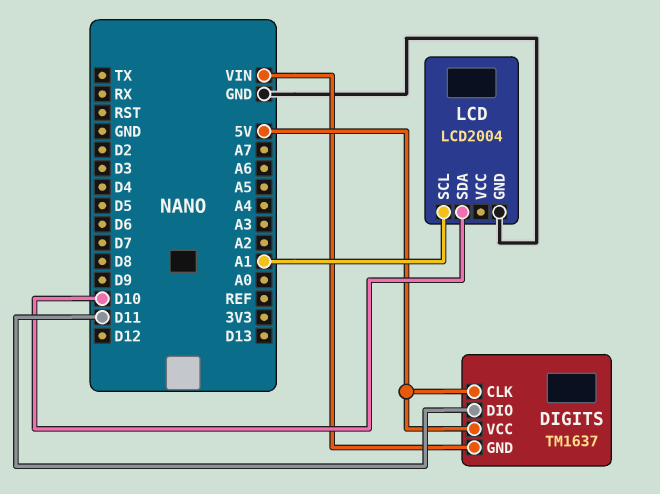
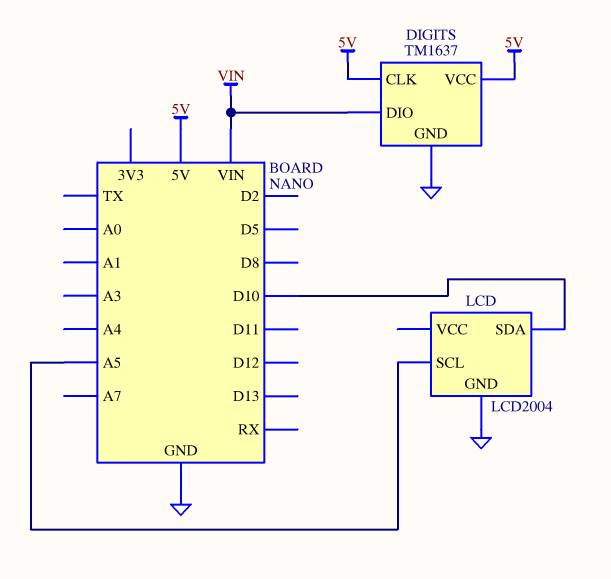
DIGITS pin DIO: D11 -> VIN
DIGITS pin GND: VIN -> GND
LCD pin SCL: A1 -> A5

